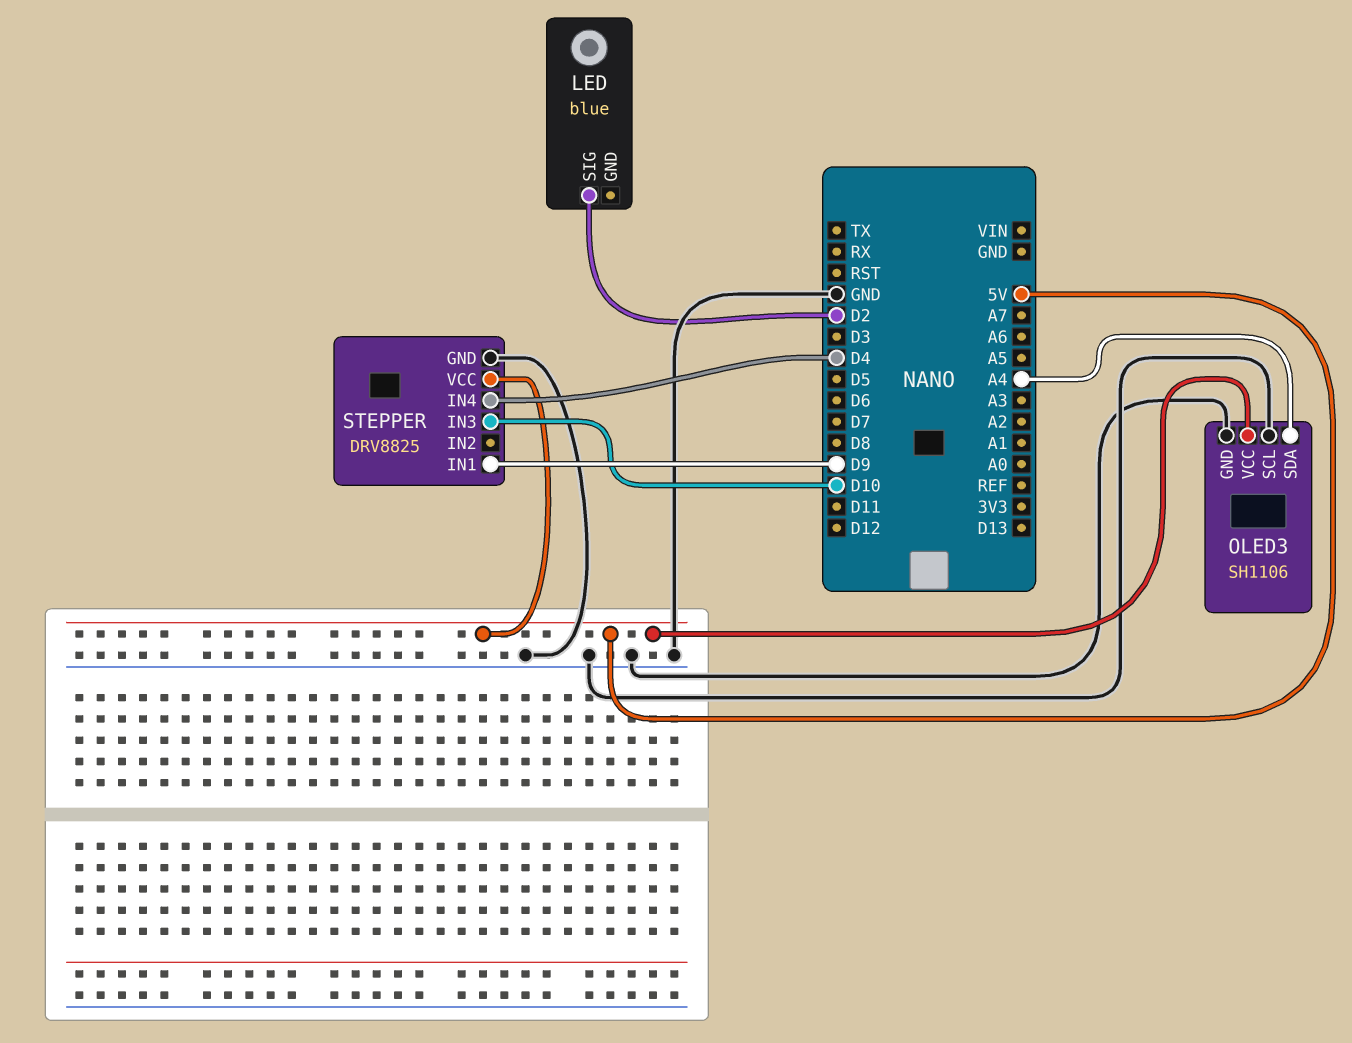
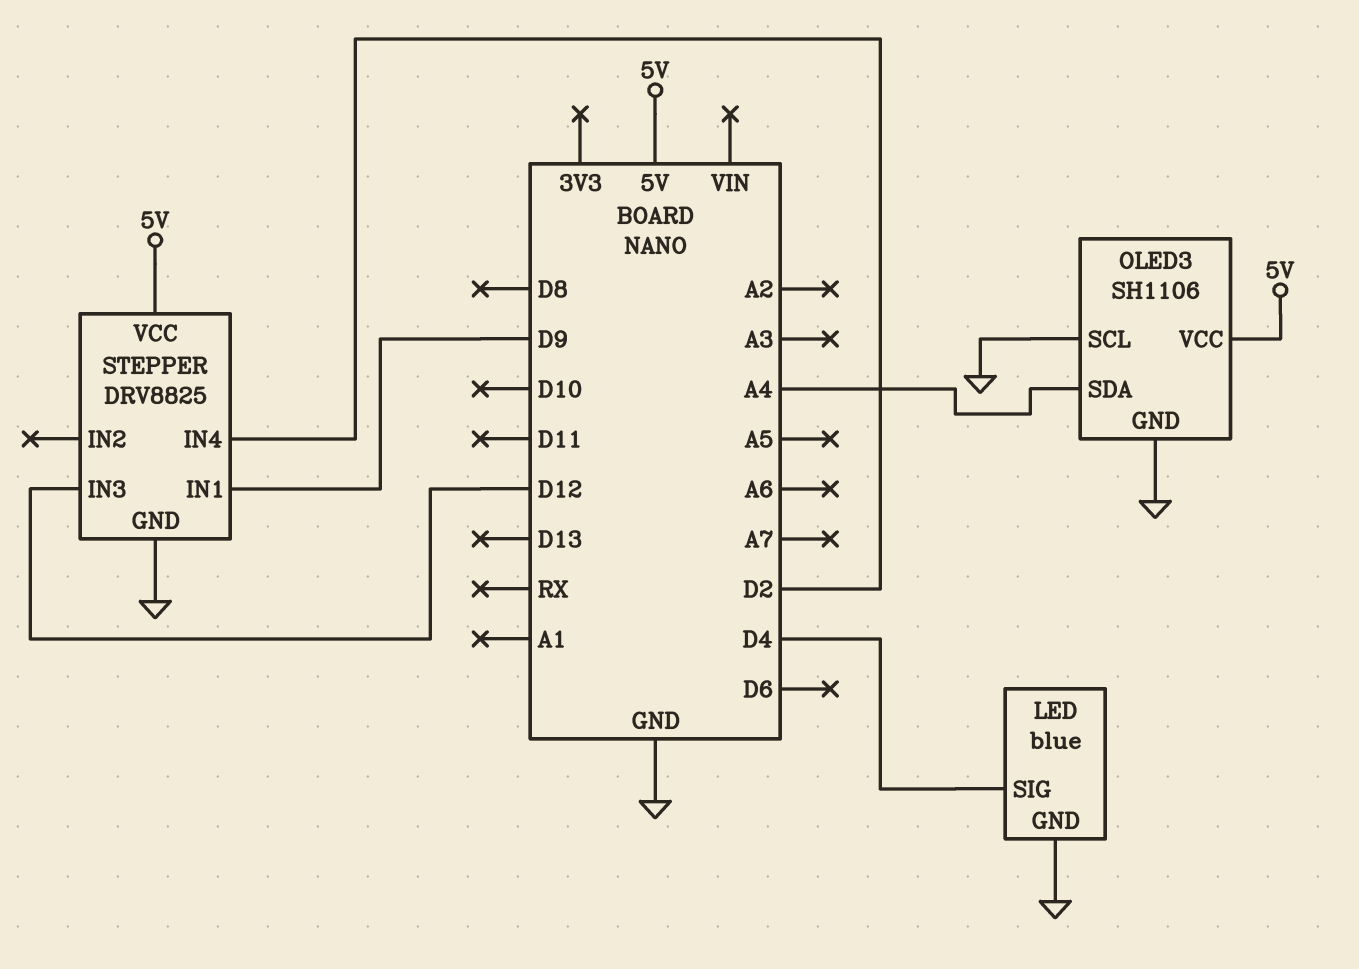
LED pin GND: none -> GND
LED pin SIG: D2 -> D4
STEPPER pin IN3: D10 -> D12
STEPPER pin IN4: D4 -> D2

